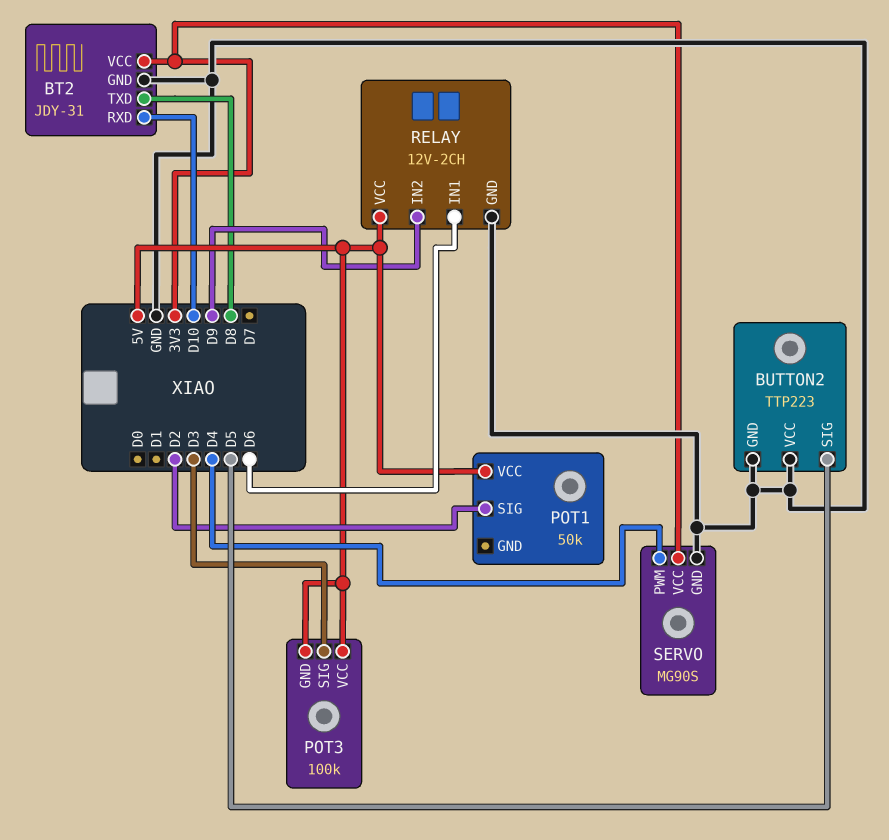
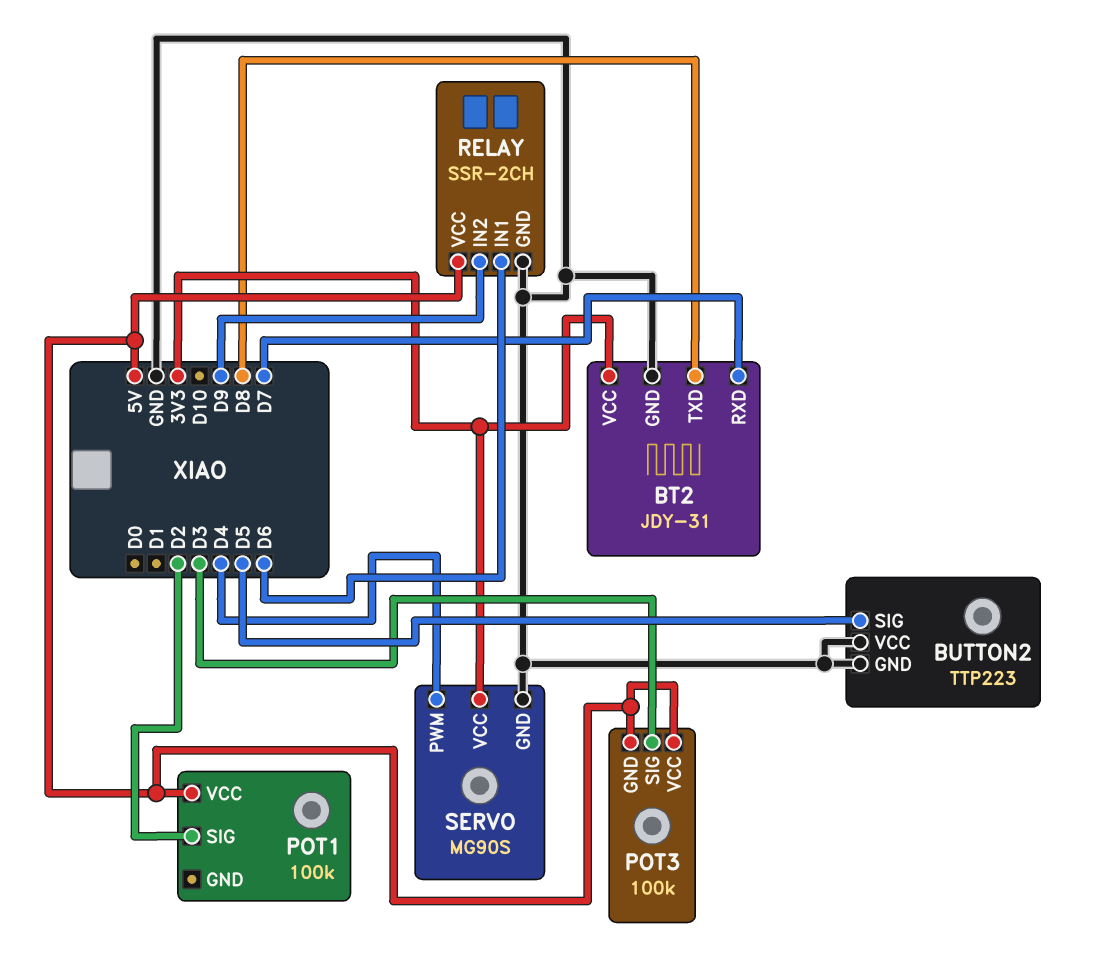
BT2 pin RXD: D10 -> D7
POT1: 50k -> 100k
RELAY: 12V-2CH -> SSR-2CH

